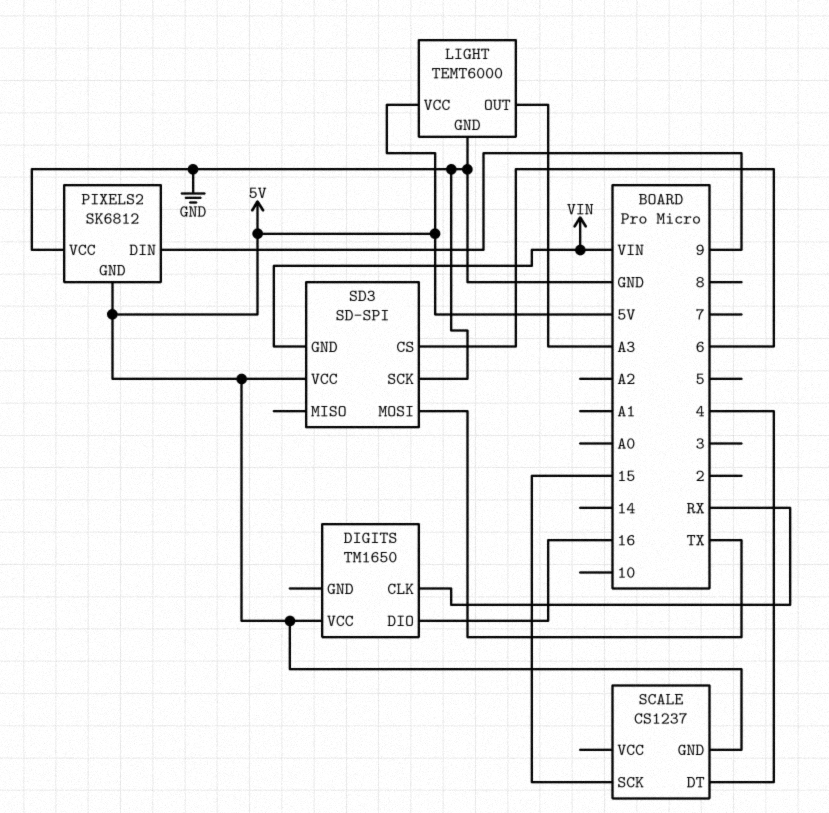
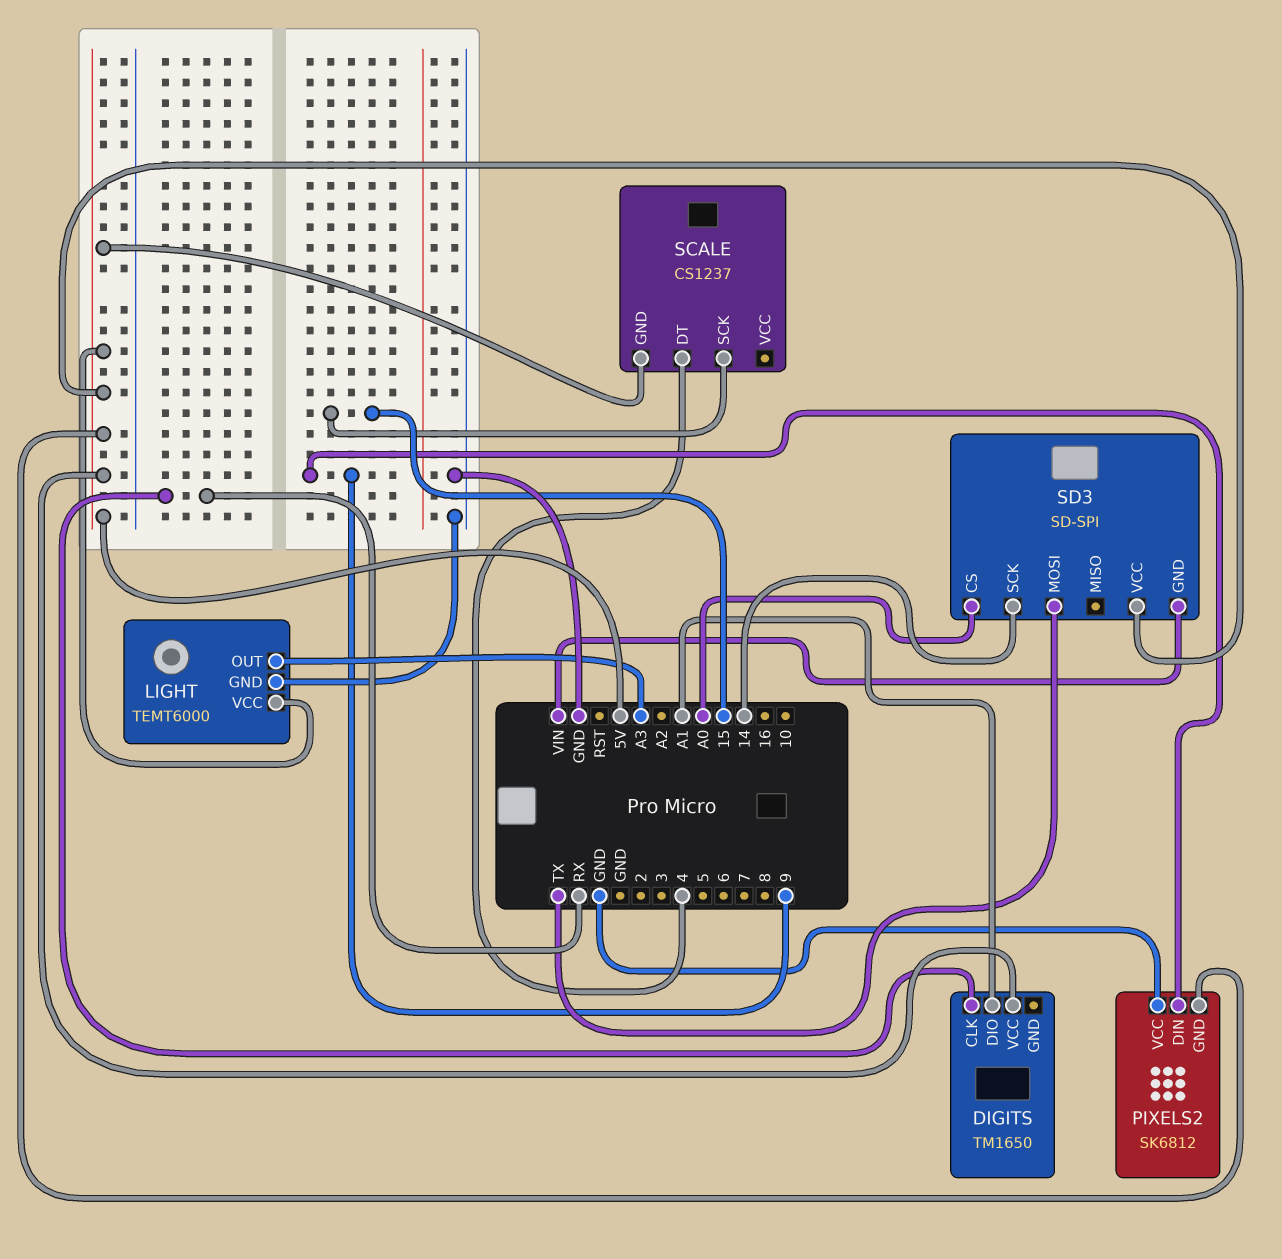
DIGITS pin DIO: 16 -> A1
SD3 pin CS: 6 -> A0
SD3 pin SCK: GND -> 14

